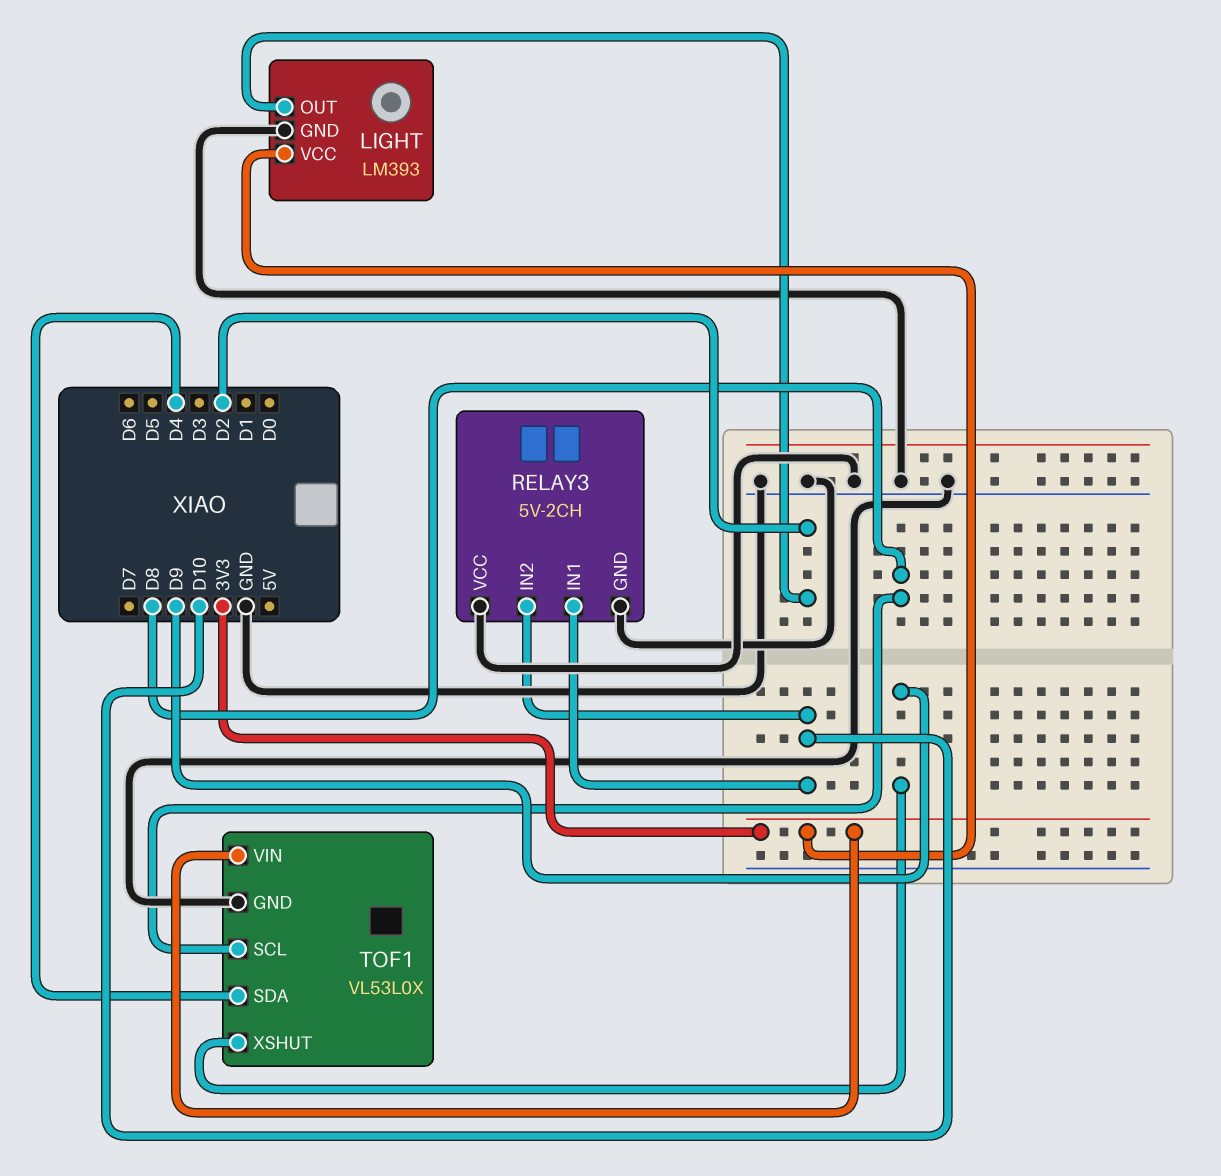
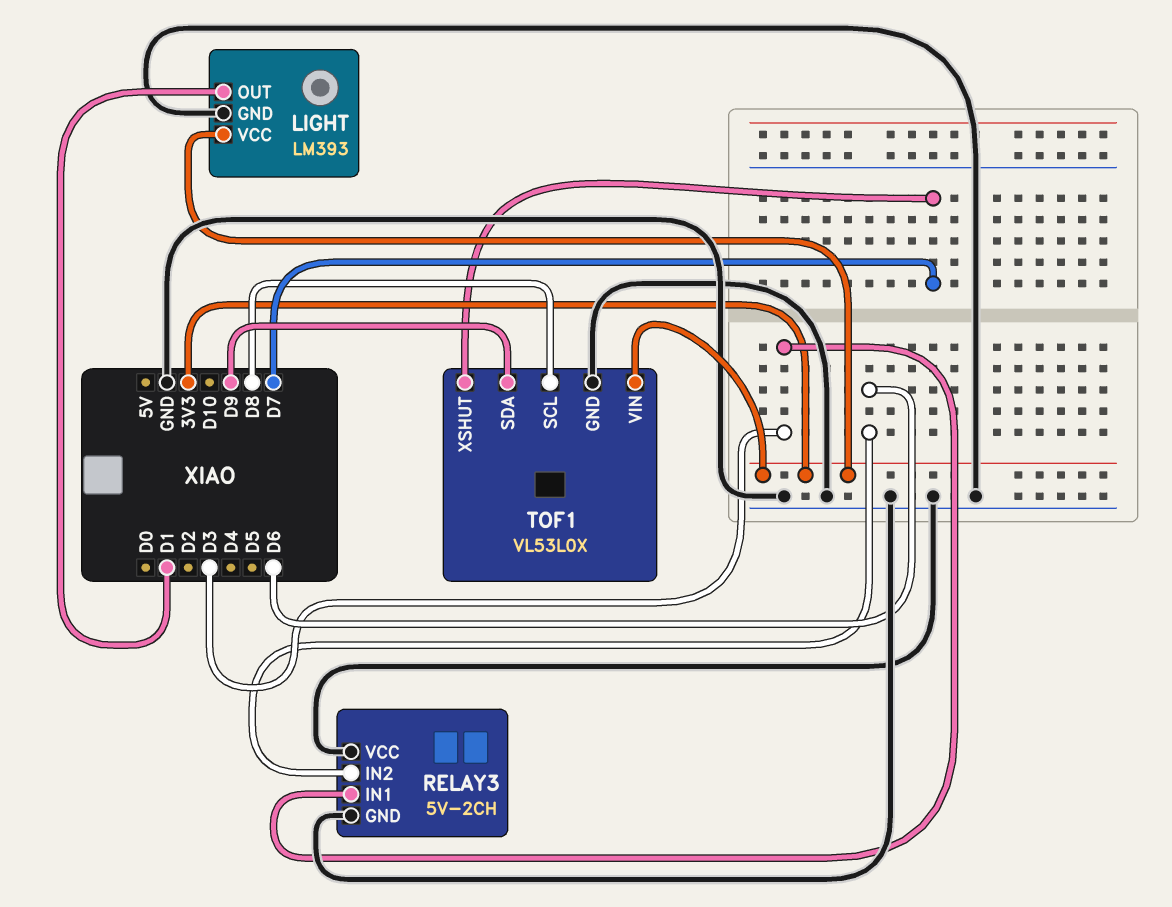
LIGHT pin OUT: D2 -> D1
RELAY3 pin IN1: D10 -> D3
RELAY3 pin IN2: D10 -> D6
TOF1 pin SDA: D4 -> D9
TOF1 pin XSHUT: D9 -> D7

